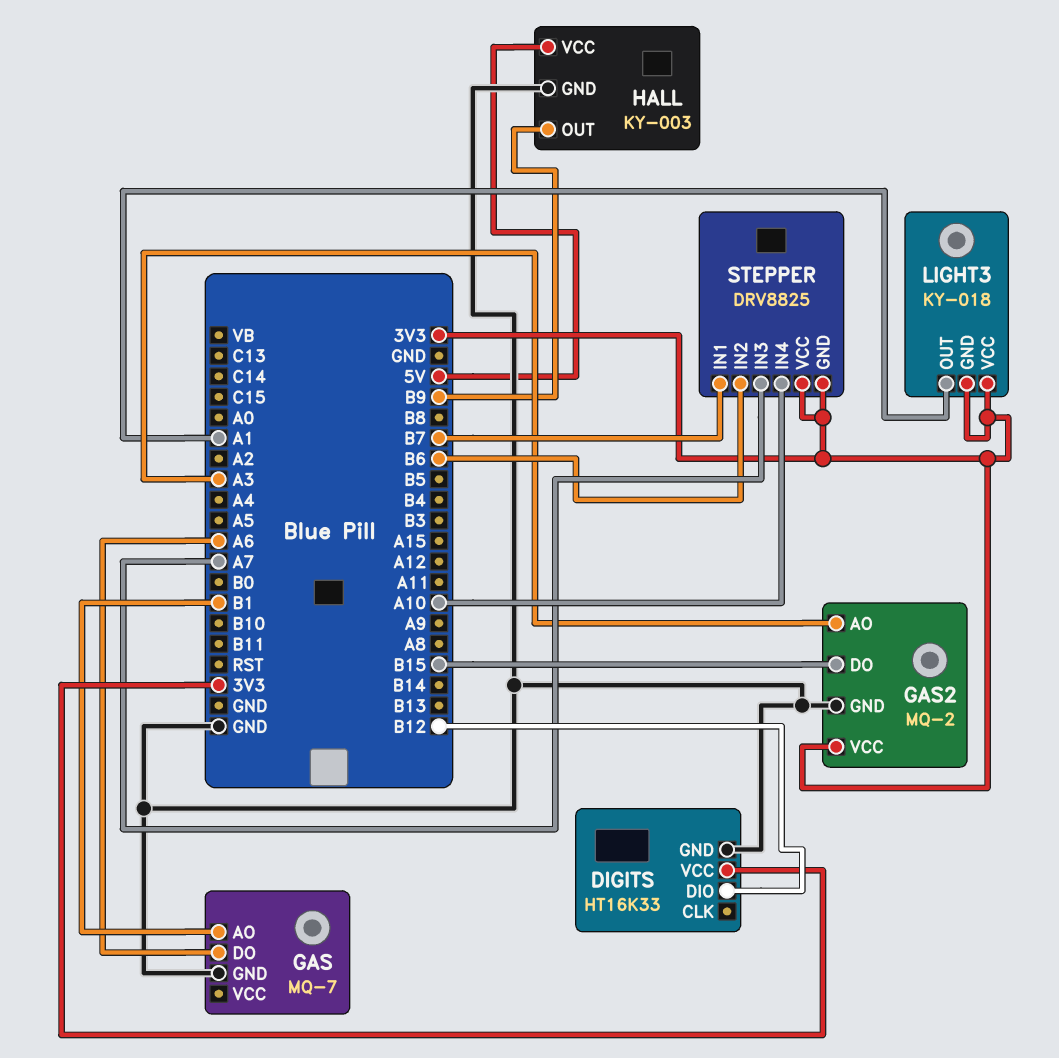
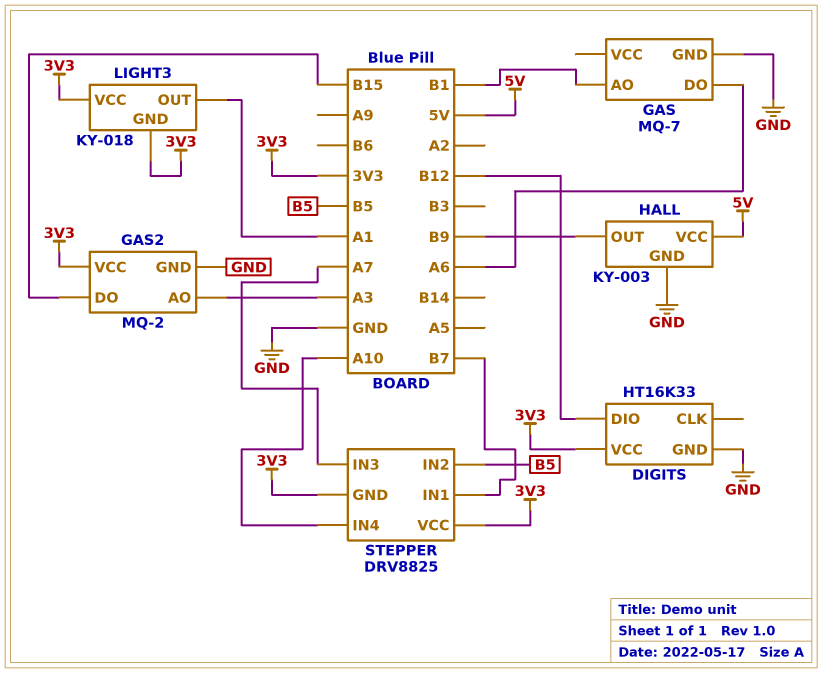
STEPPER pin IN2: B6 -> B5

